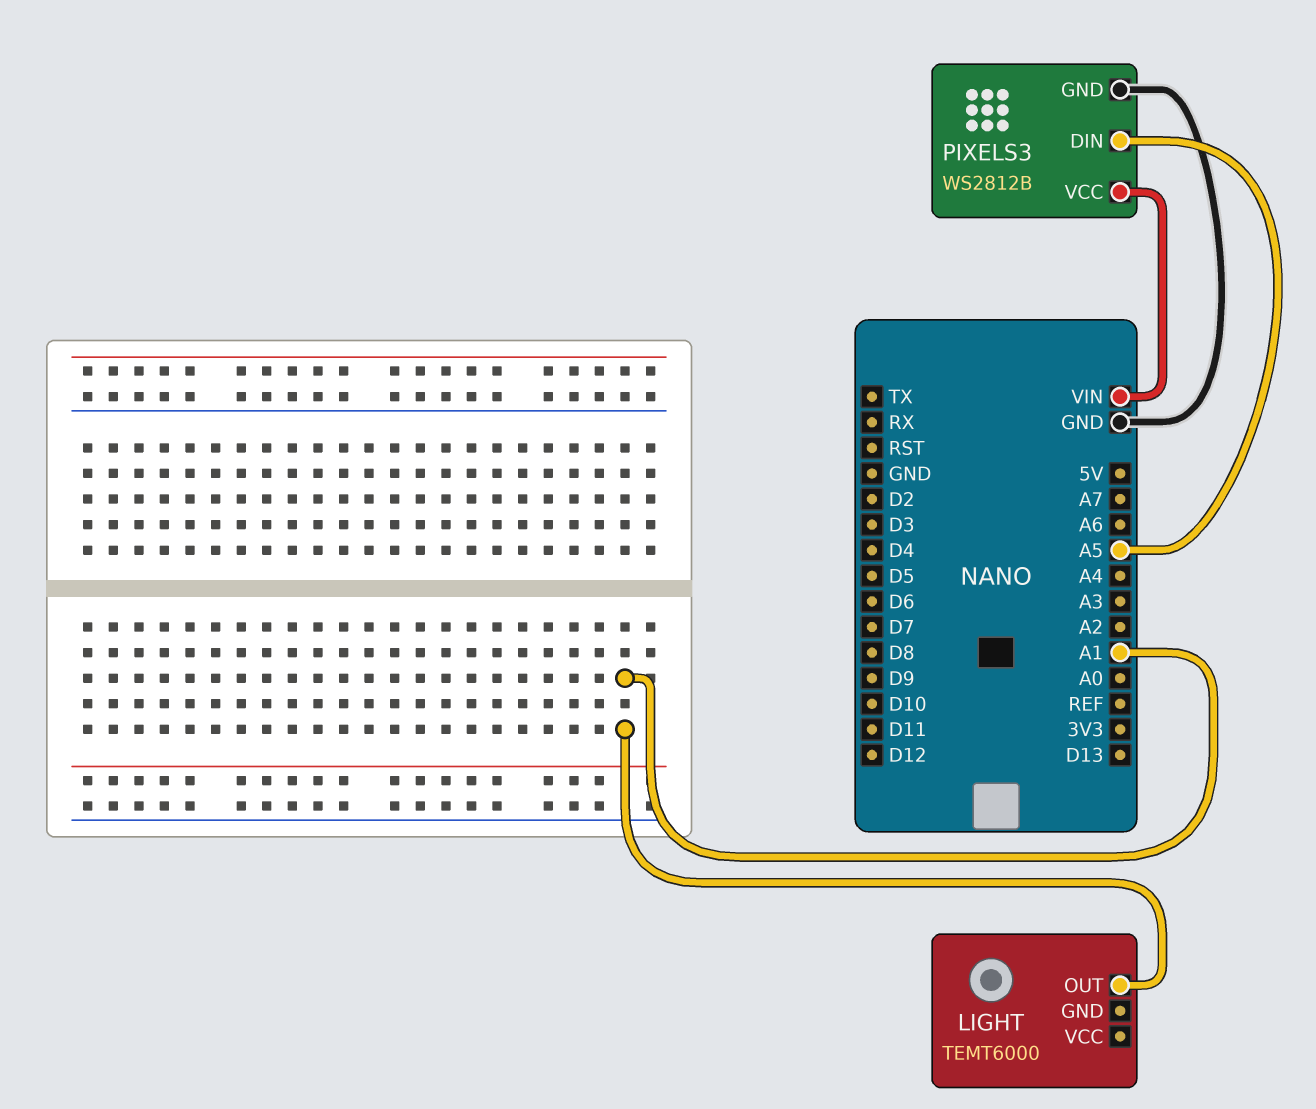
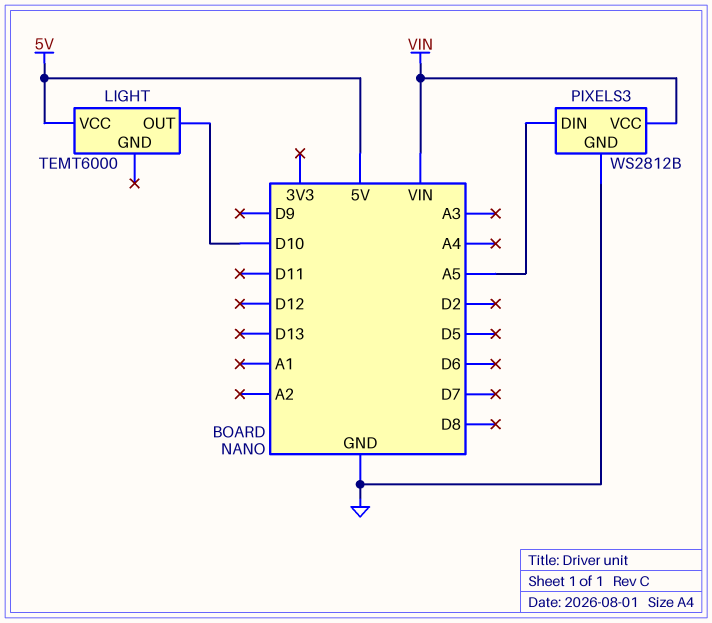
LIGHT pin OUT: A1 -> D10
LIGHT pin VCC: none -> 5V

